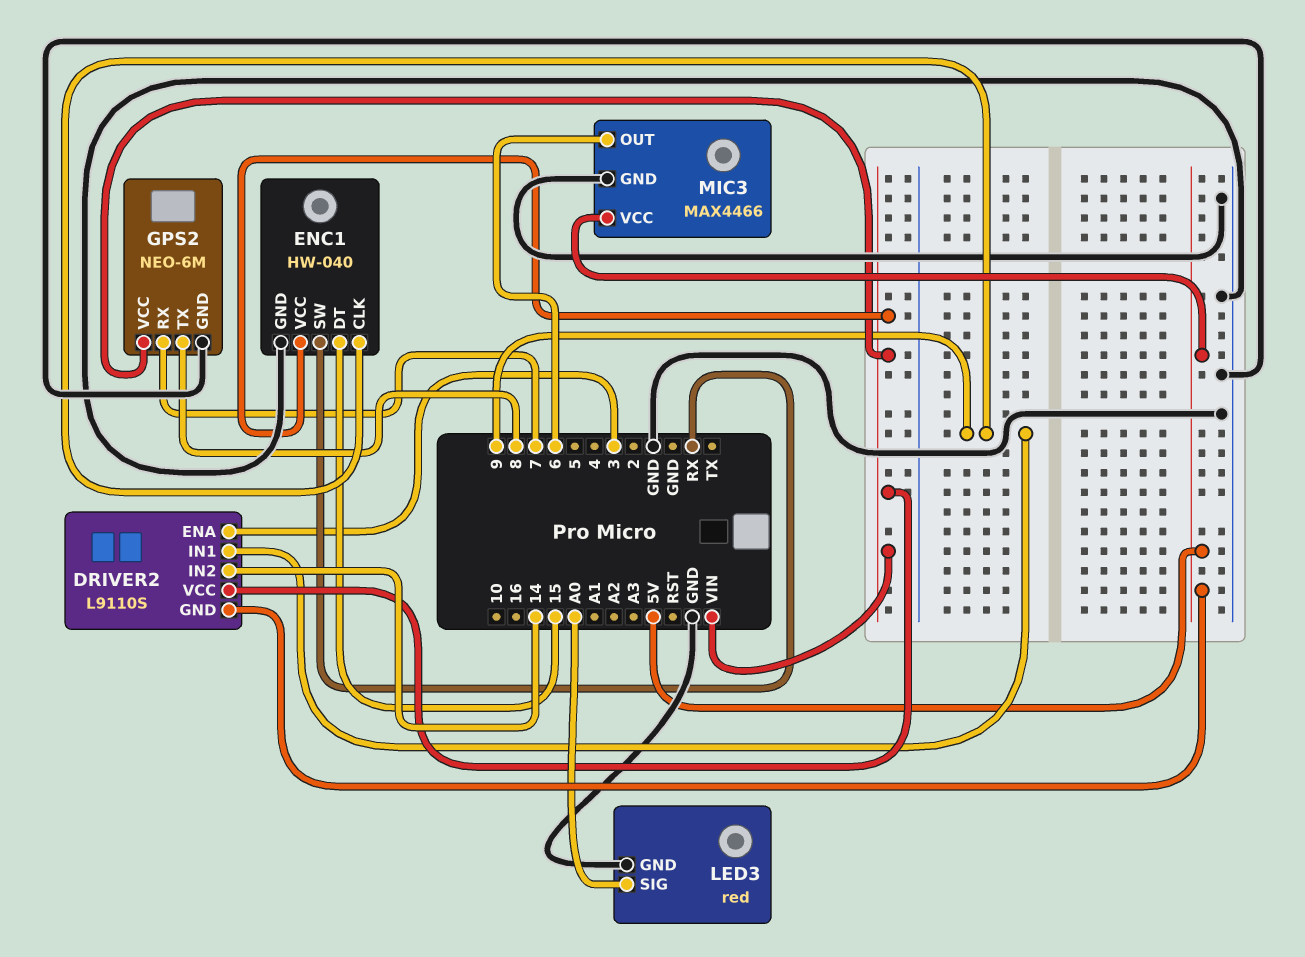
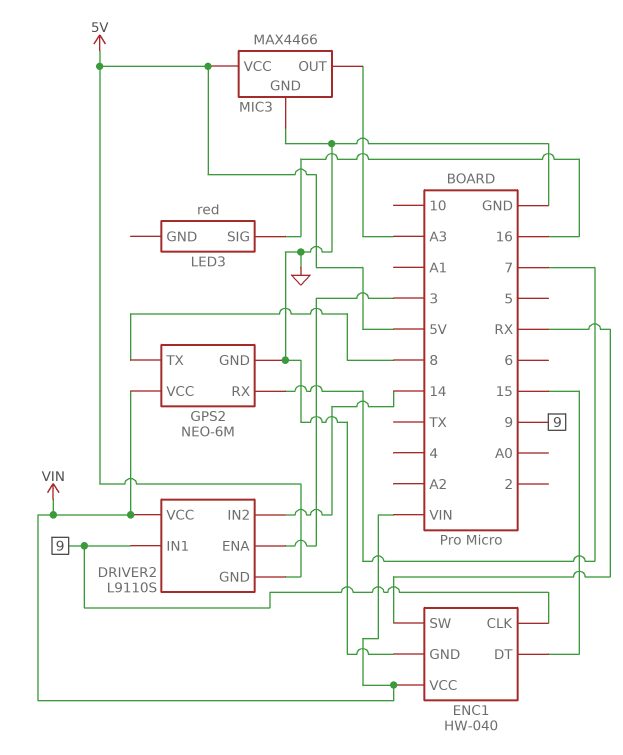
LED3 pin GND: GND -> none
LED3 pin SIG: A0 -> 16
MIC3 pin OUT: 6 -> A3

